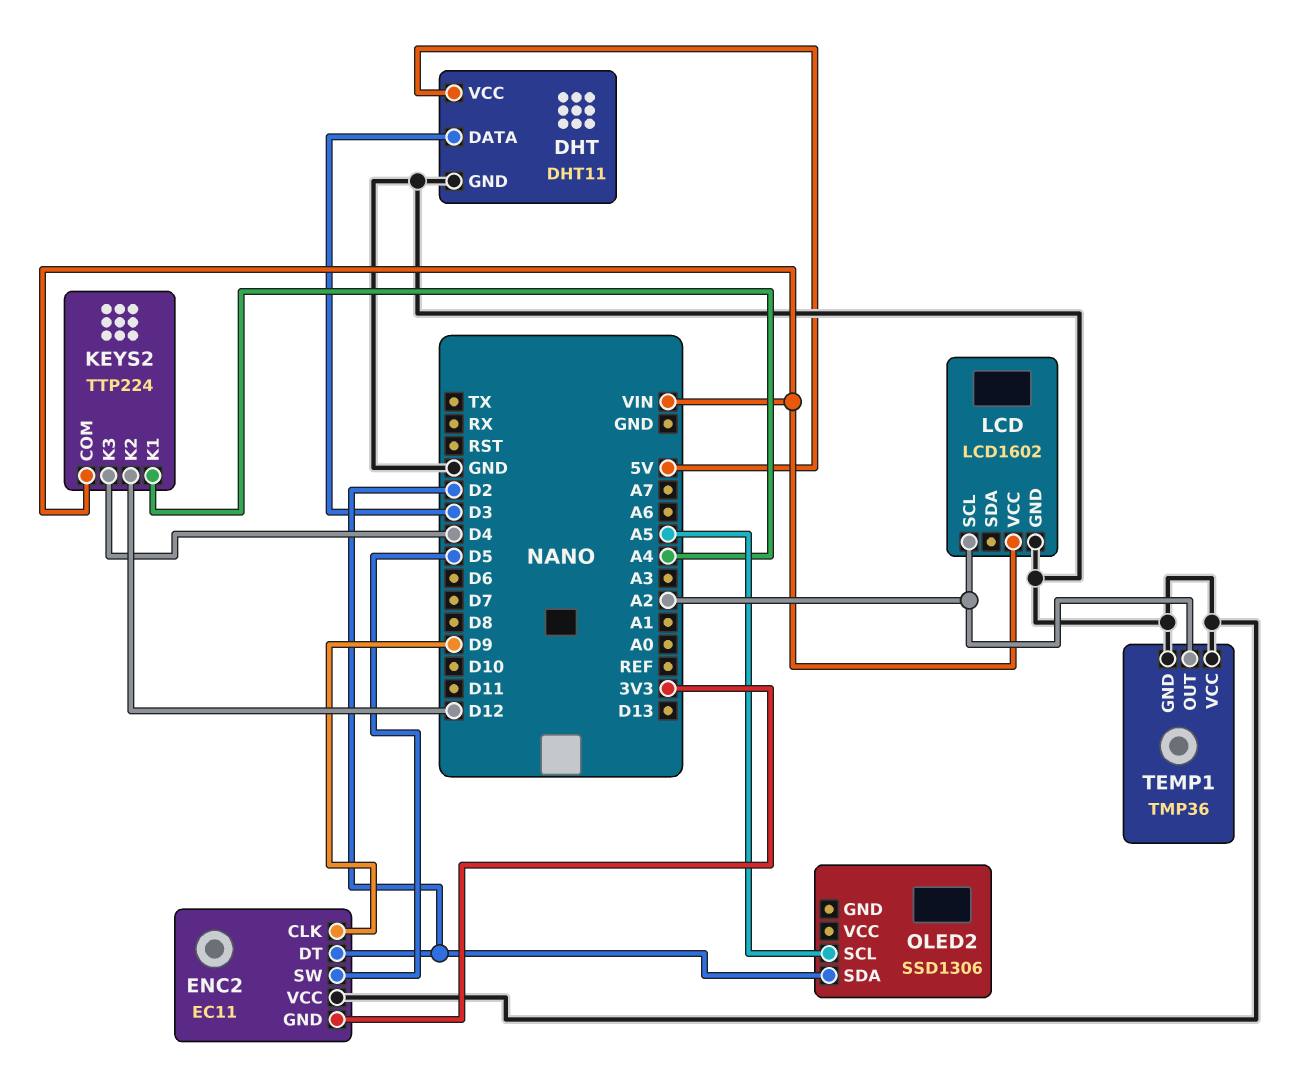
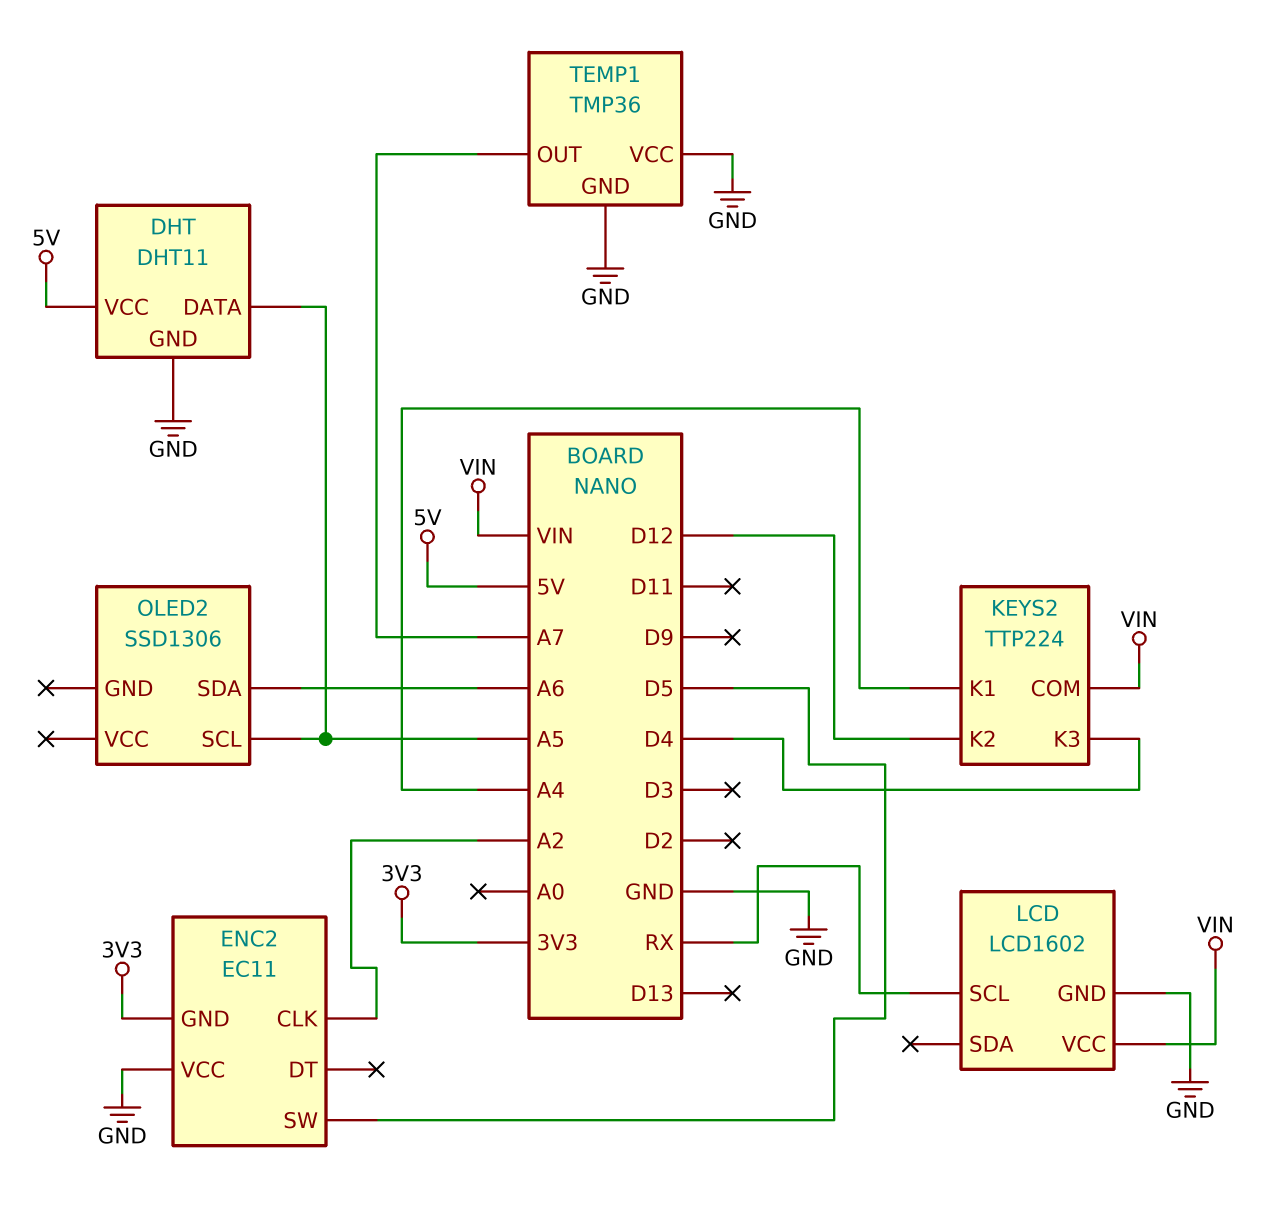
DHT pin DATA: D3 -> A5
ENC2 pin CLK: D9 -> A2
ENC2 pin DT: D2 -> none
LCD pin SCL: A2 -> RX
OLED2 pin SDA: D2 -> A6
TEMP1 pin OUT: A2 -> A7

